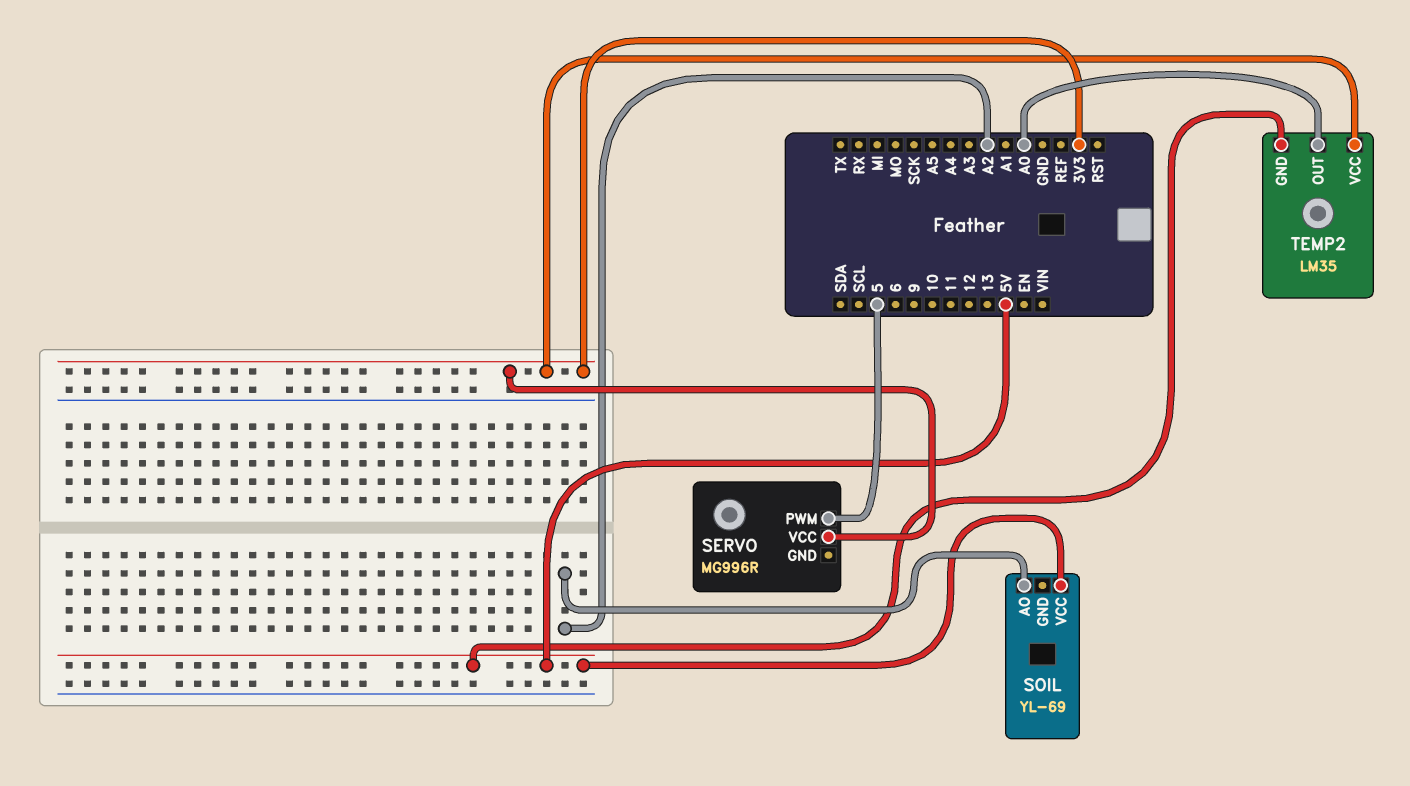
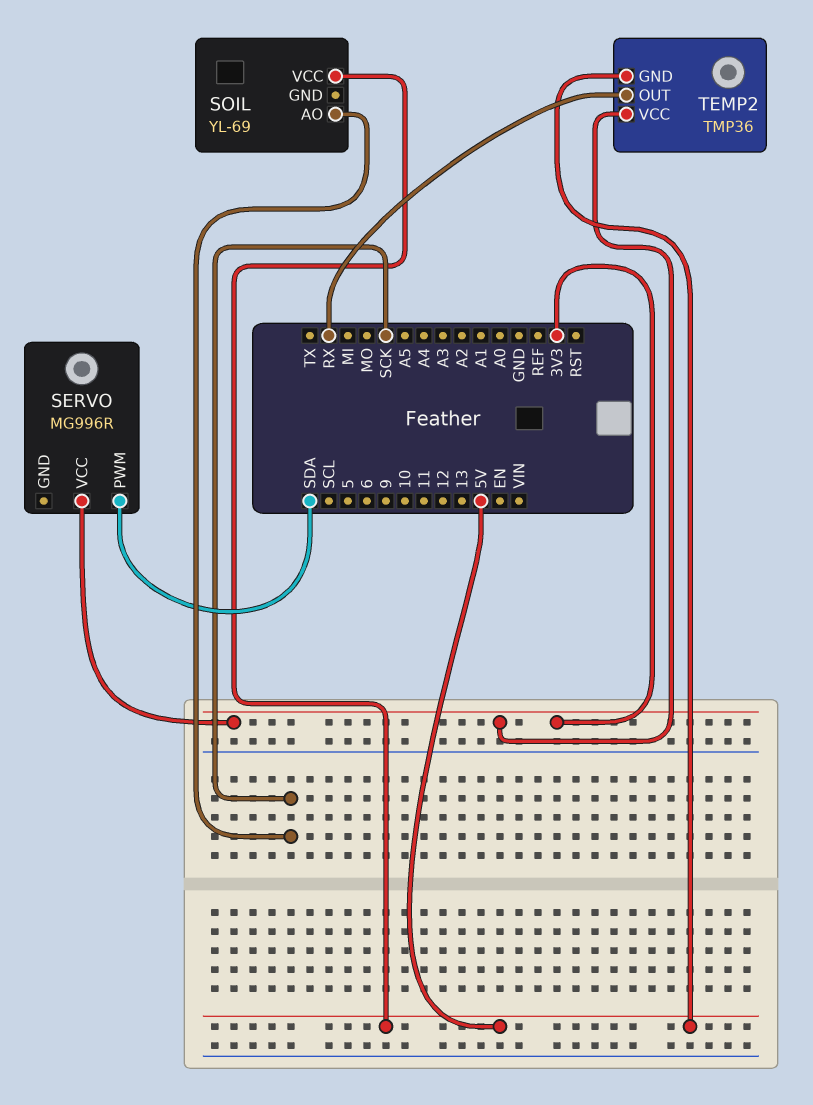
SERVO pin PWM: 5 -> SDA
SOIL pin AO: A2 -> SCK
TEMP2: LM35 -> TMP36
TEMP2 pin OUT: A0 -> RX

